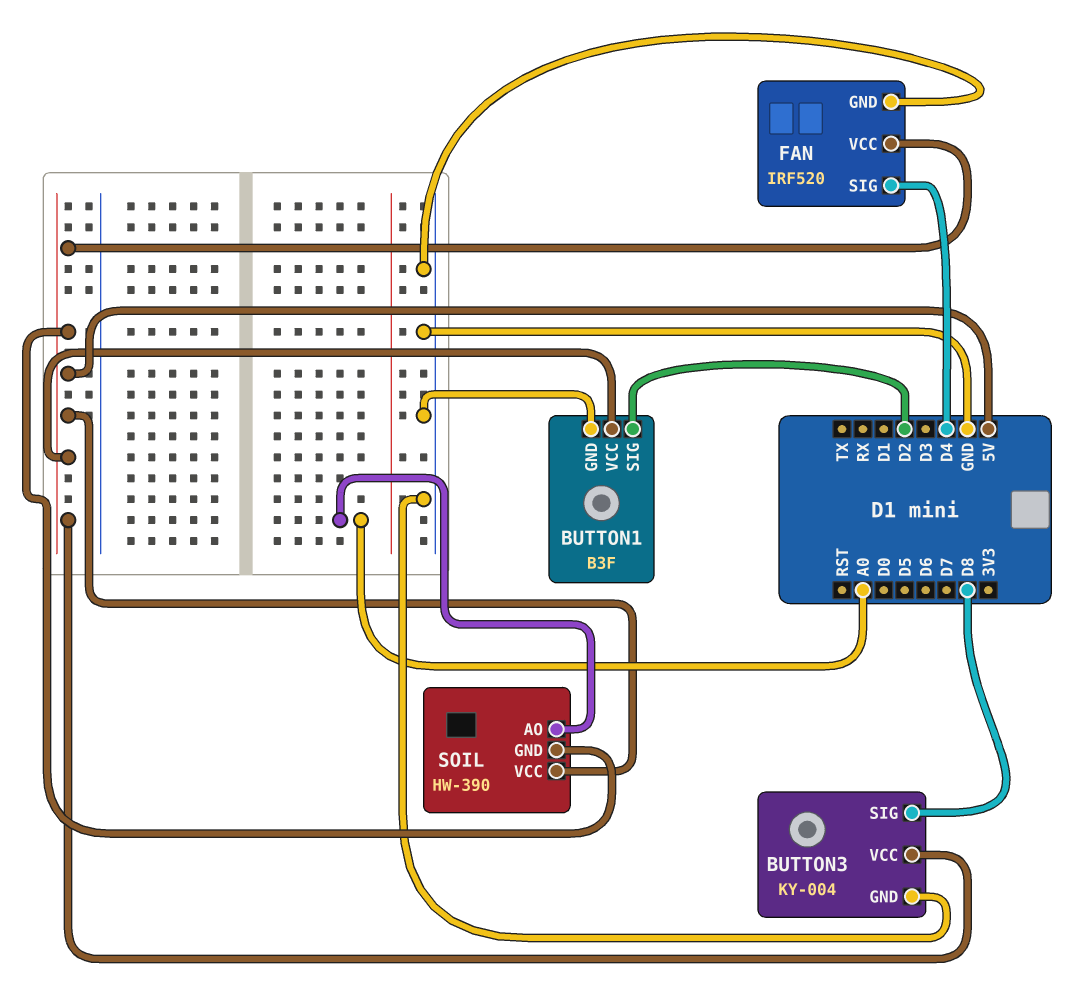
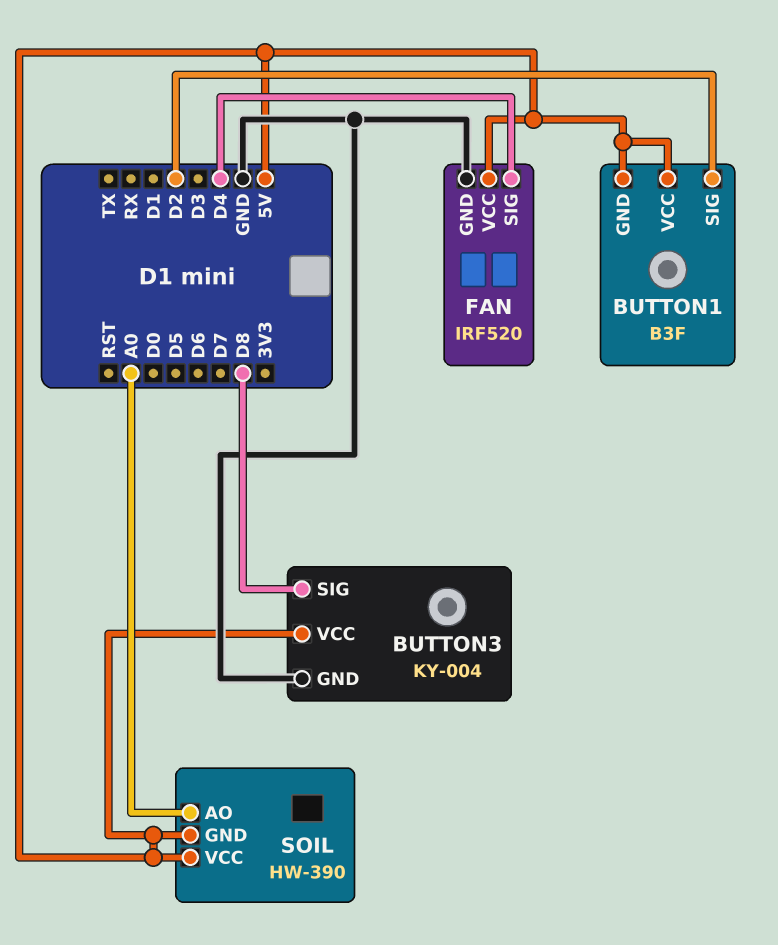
BUTTON1 pin GND: GND -> 5V

